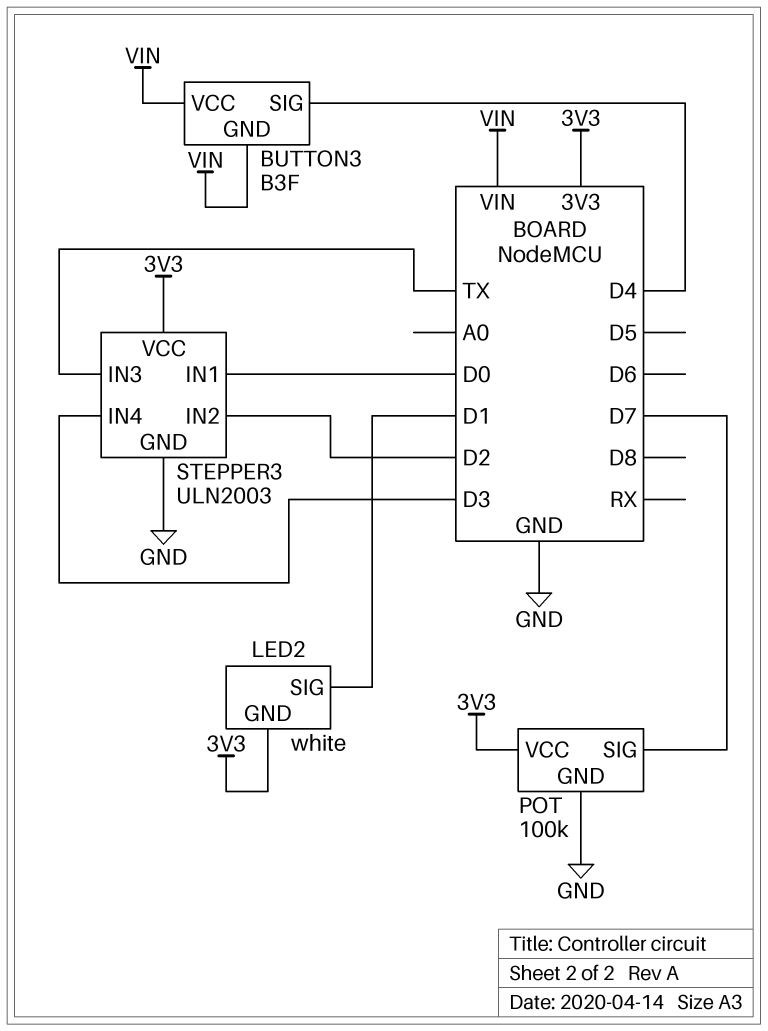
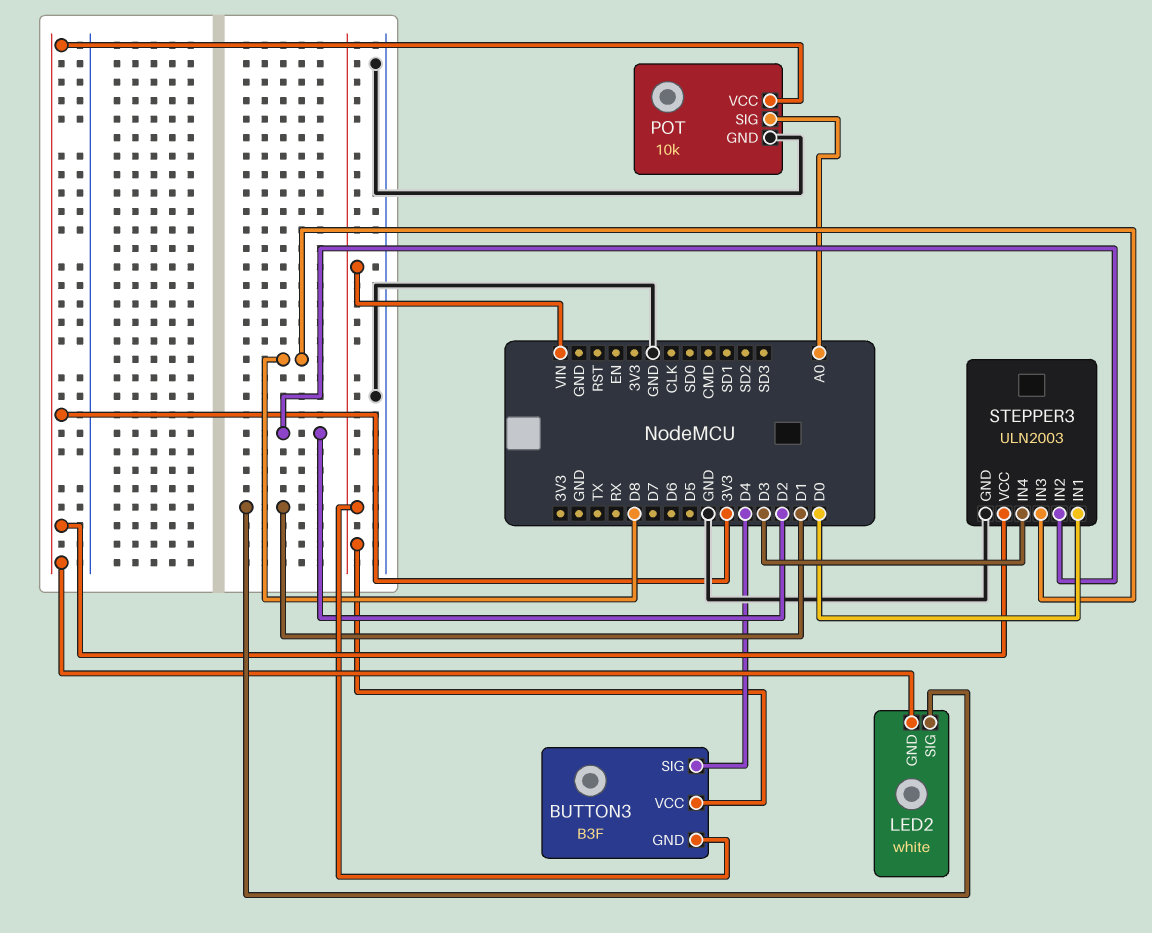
POT: 100k -> 10k
POT pin SIG: D7 -> A0
STEPPER3 pin IN3: TX -> D8

